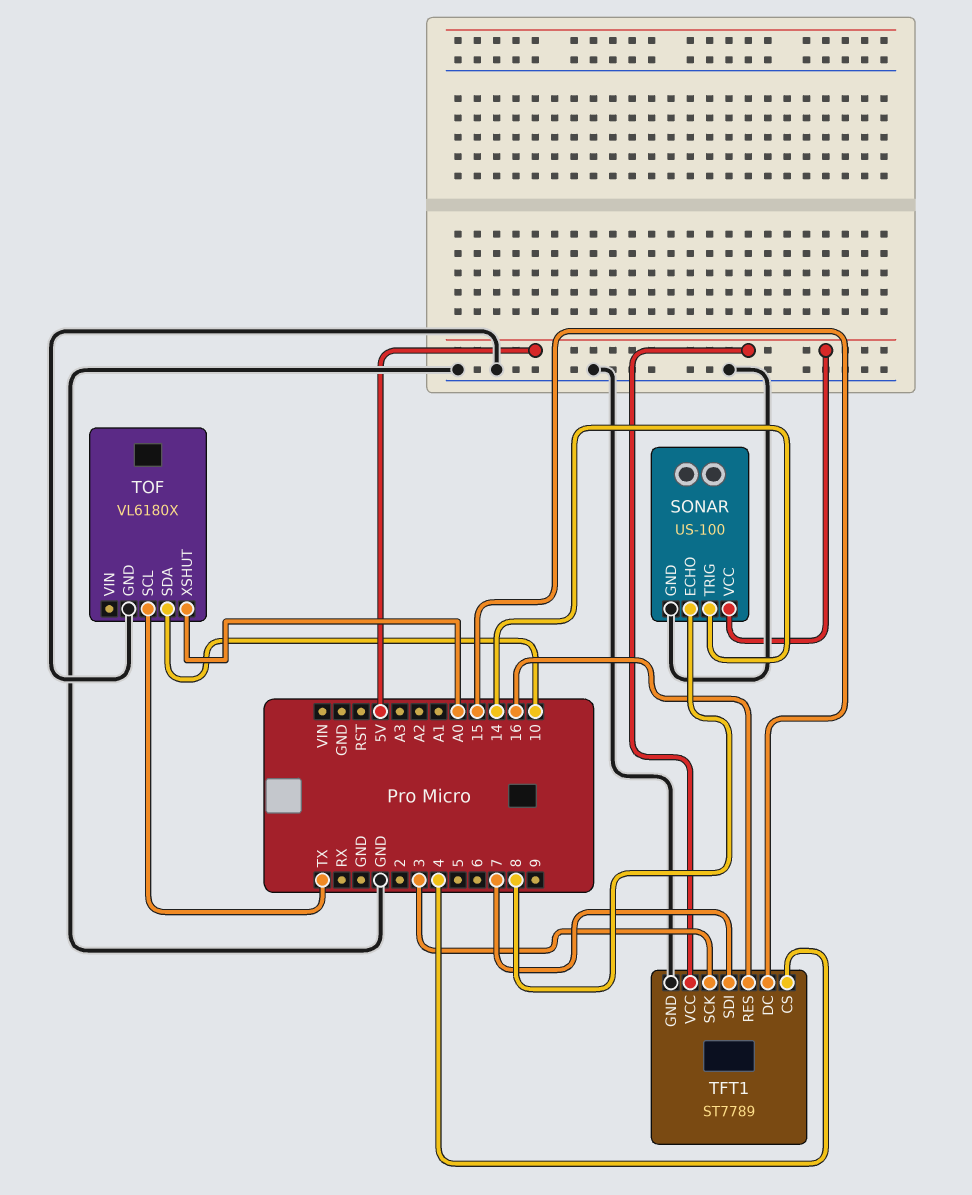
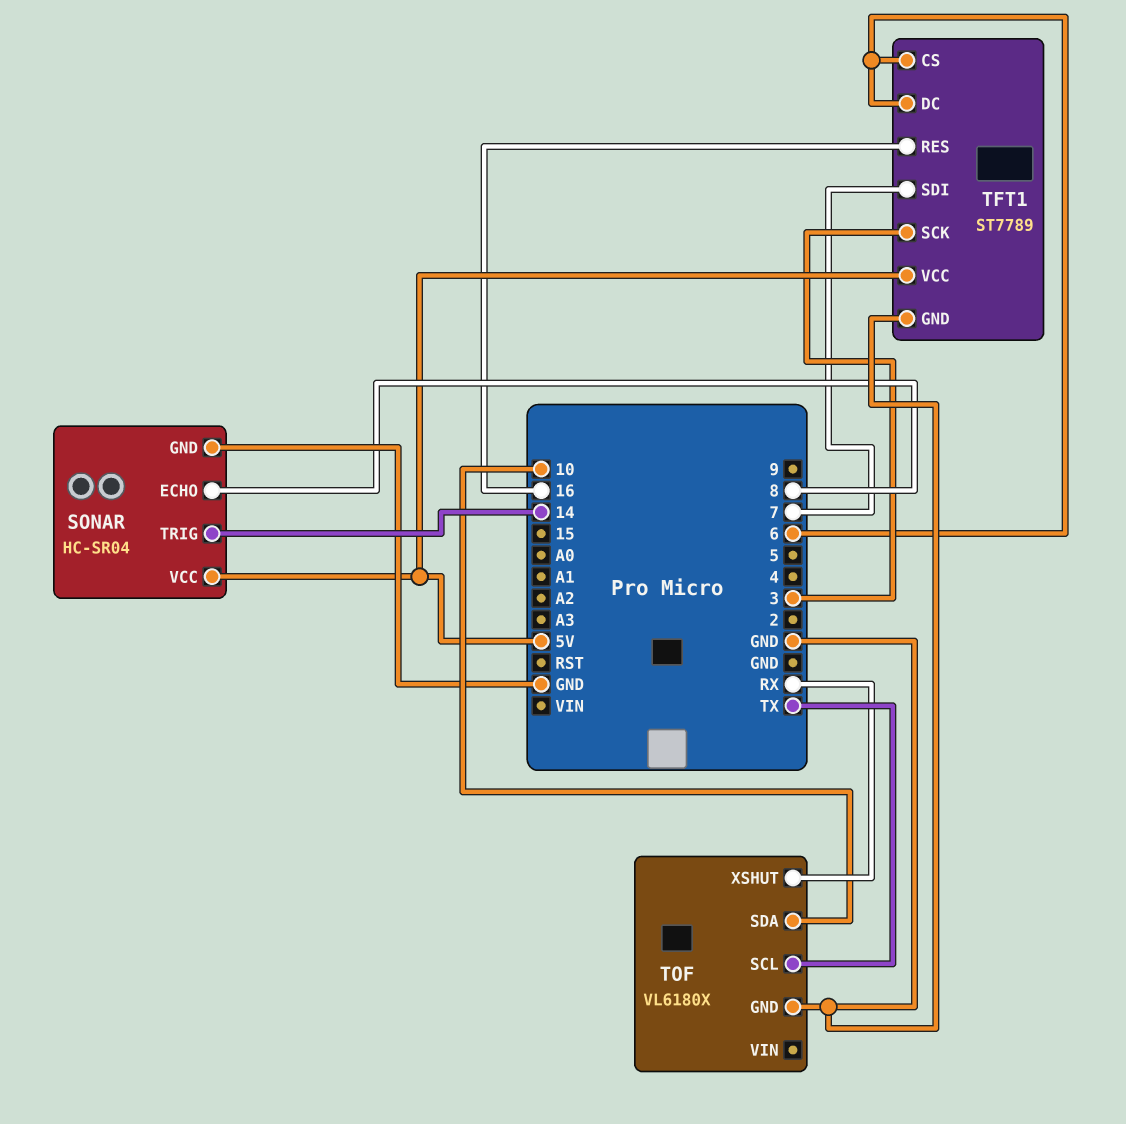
SONAR: US-100 -> HC-SR04
TFT1 pin CS: 4 -> 6
TFT1 pin DC: 15 -> 6
TOF pin XSHUT: A0 -> RX

